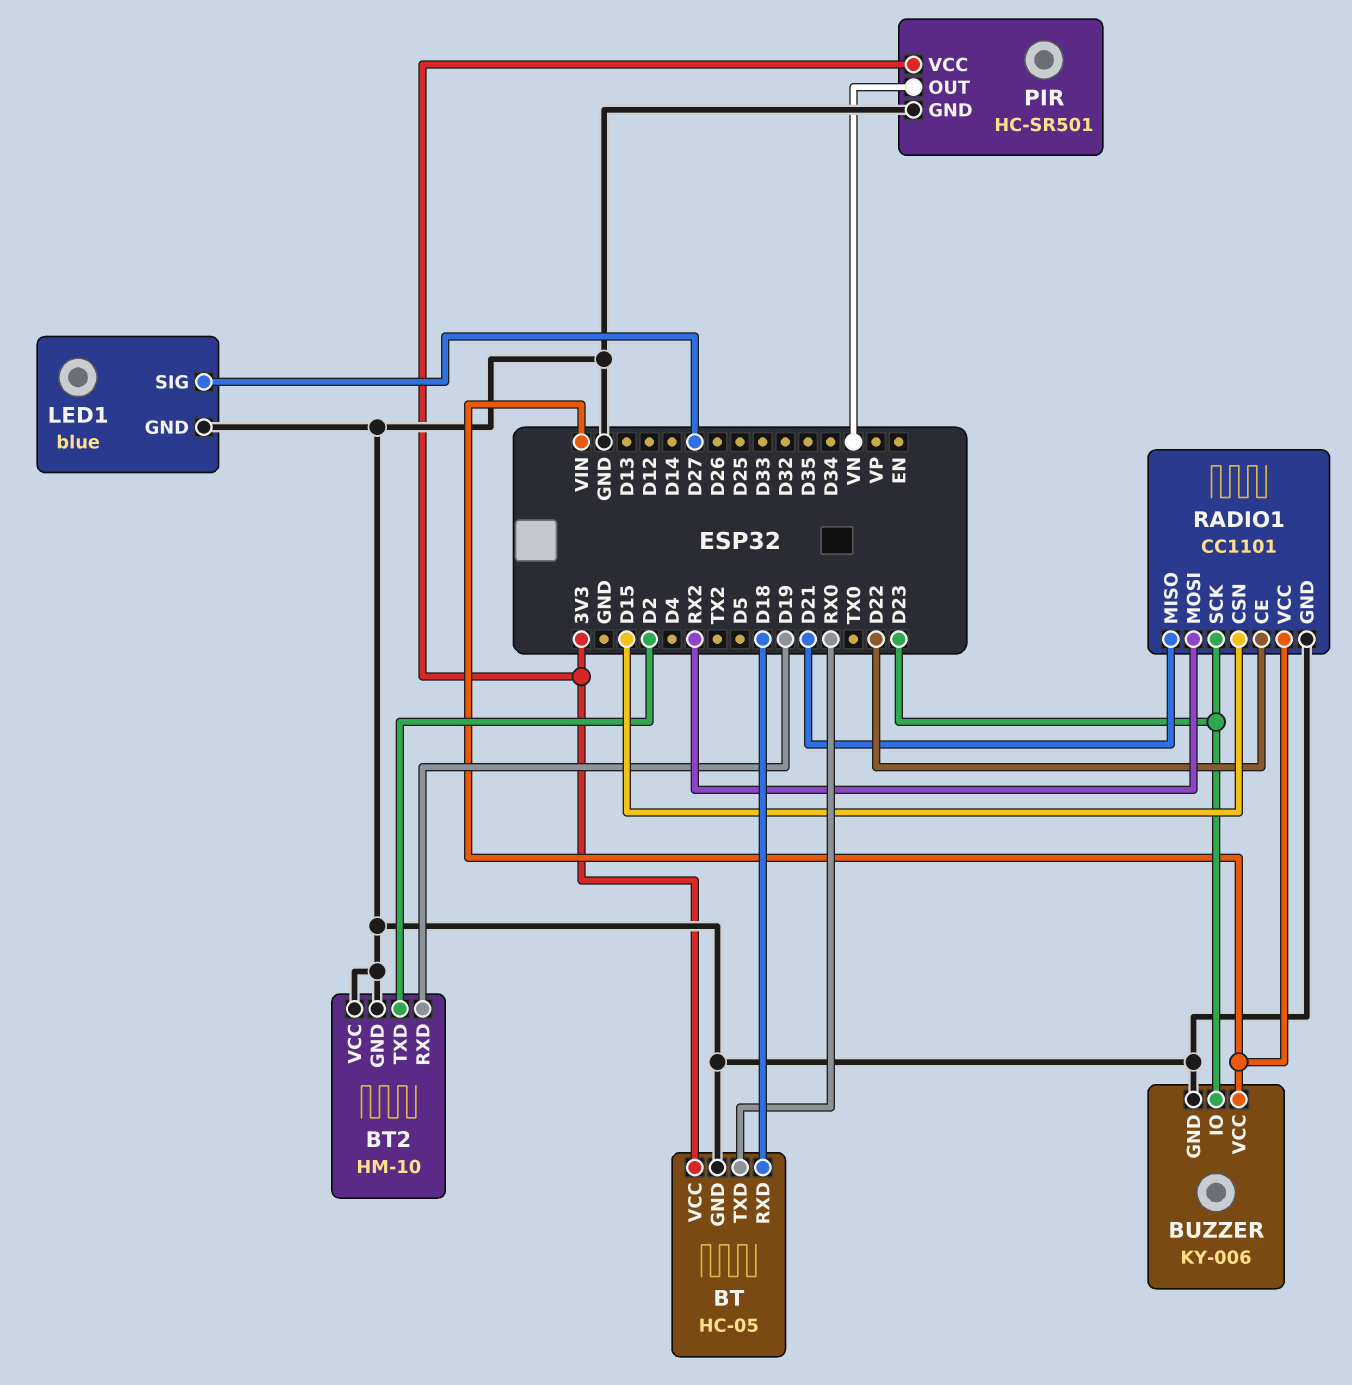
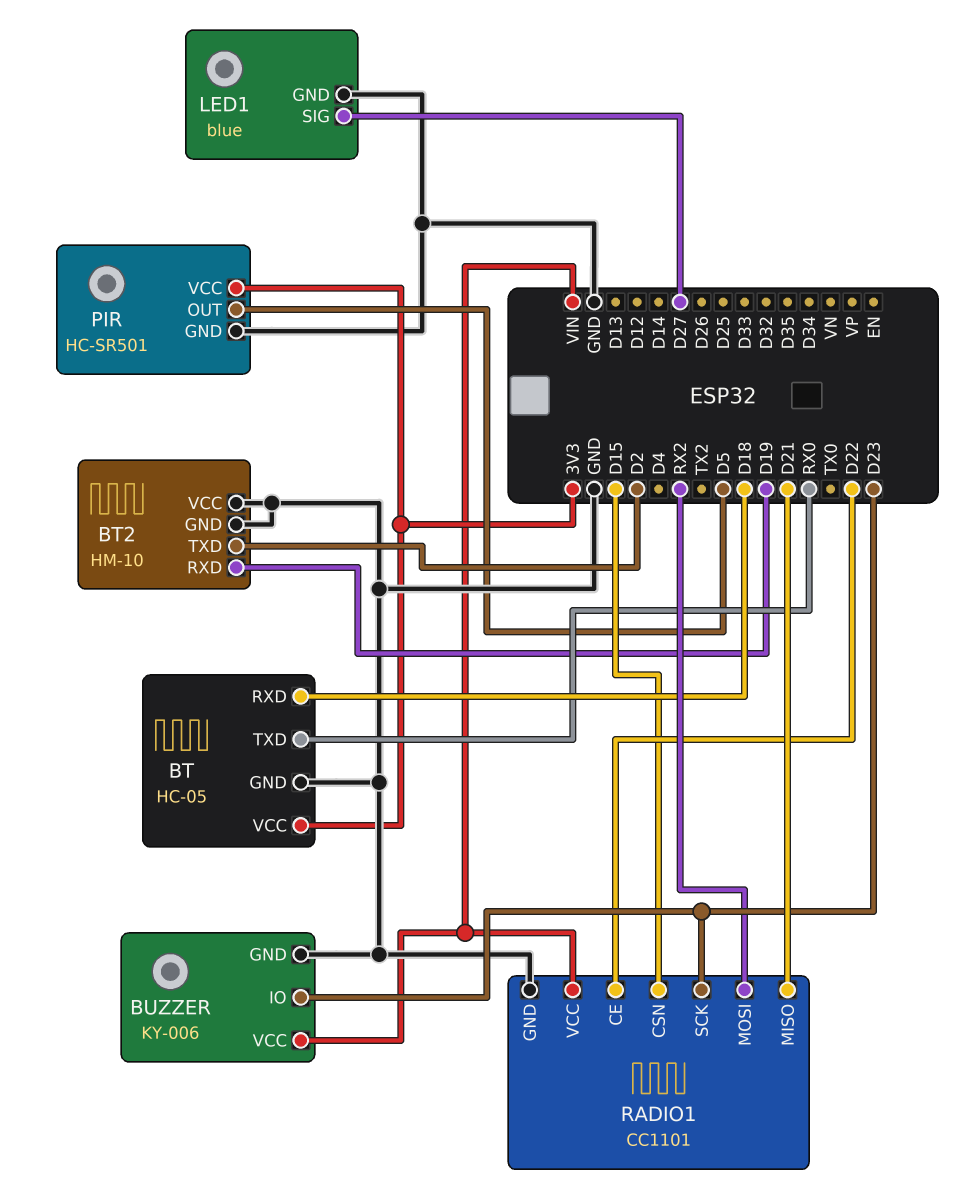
PIR pin OUT: VN -> D5

